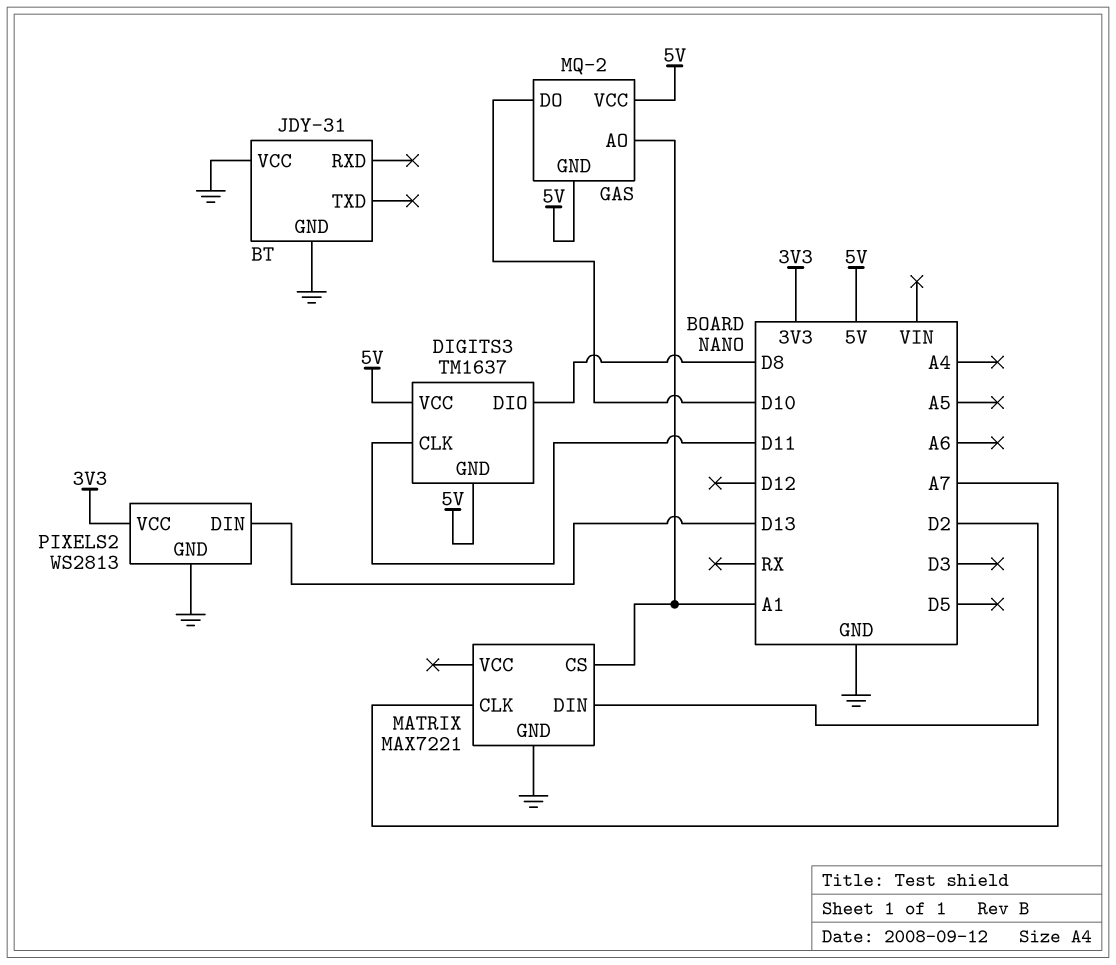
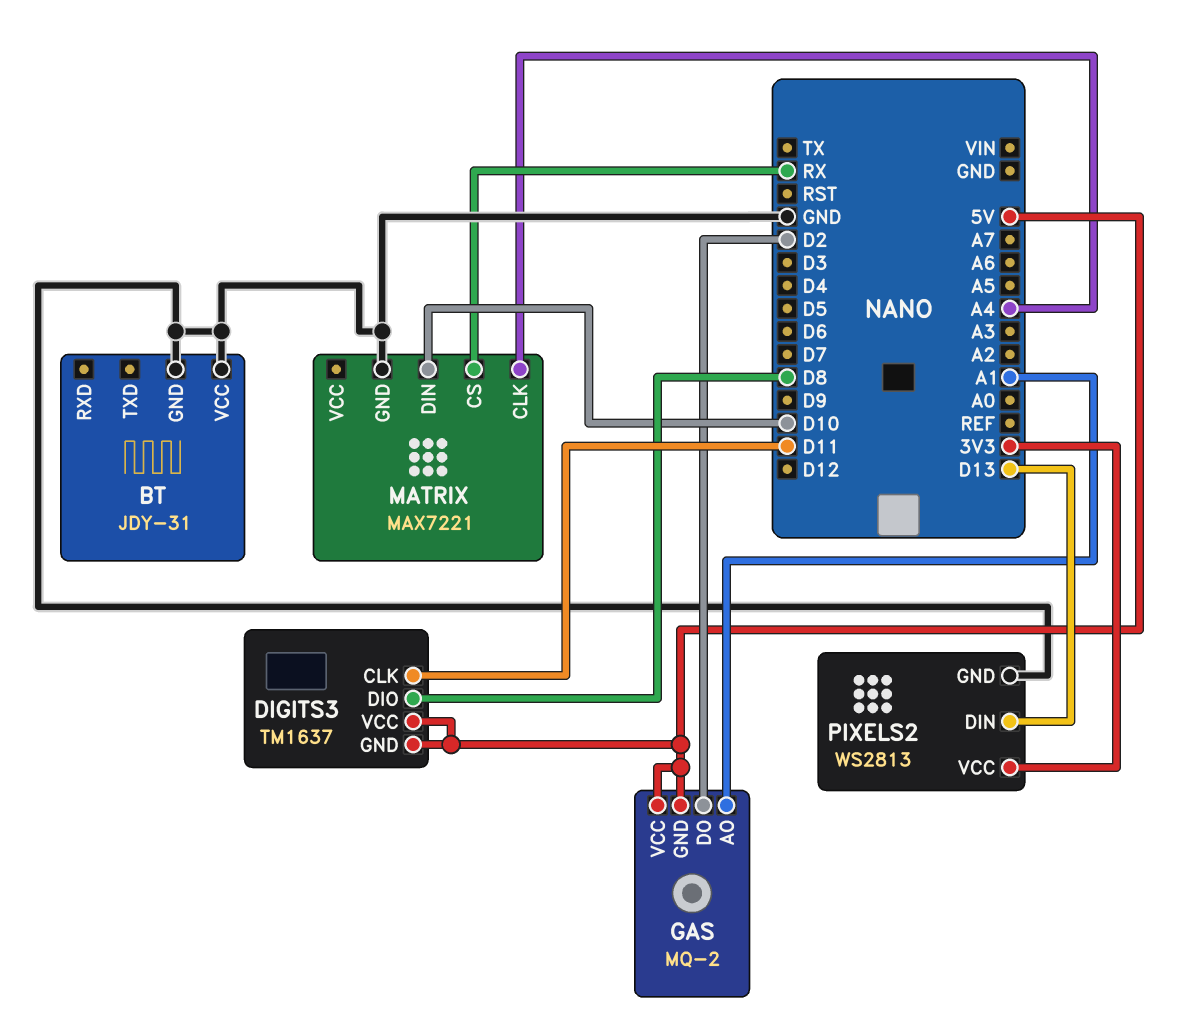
GAS pin DO: D10 -> D2
MATRIX pin CLK: A7 -> A4
MATRIX pin CS: A1 -> RX
MATRIX pin DIN: D2 -> D10

